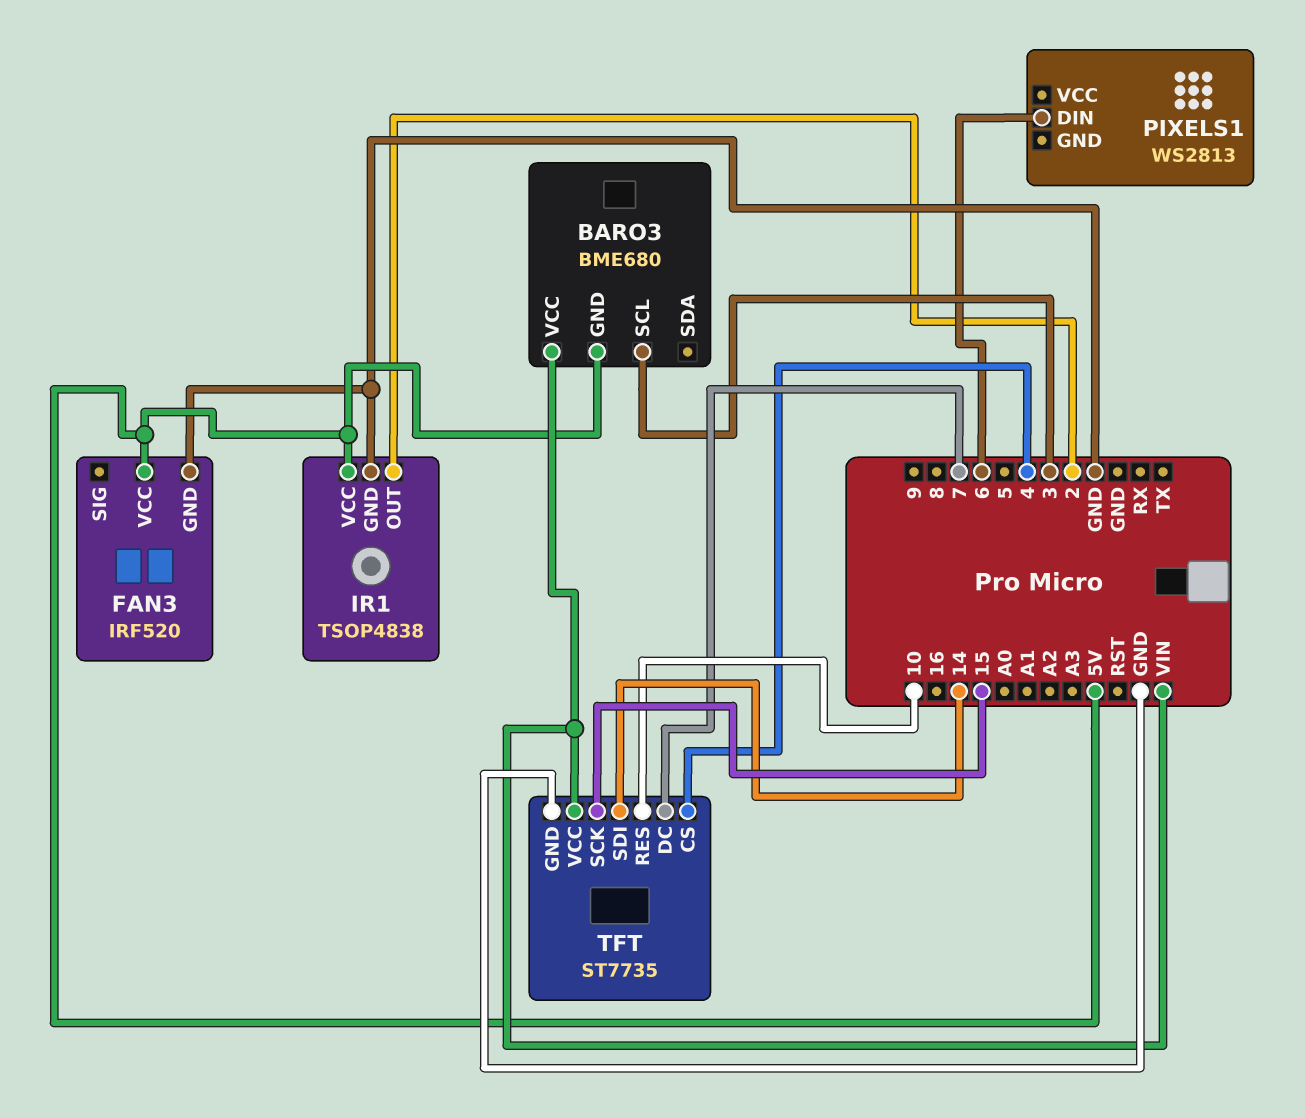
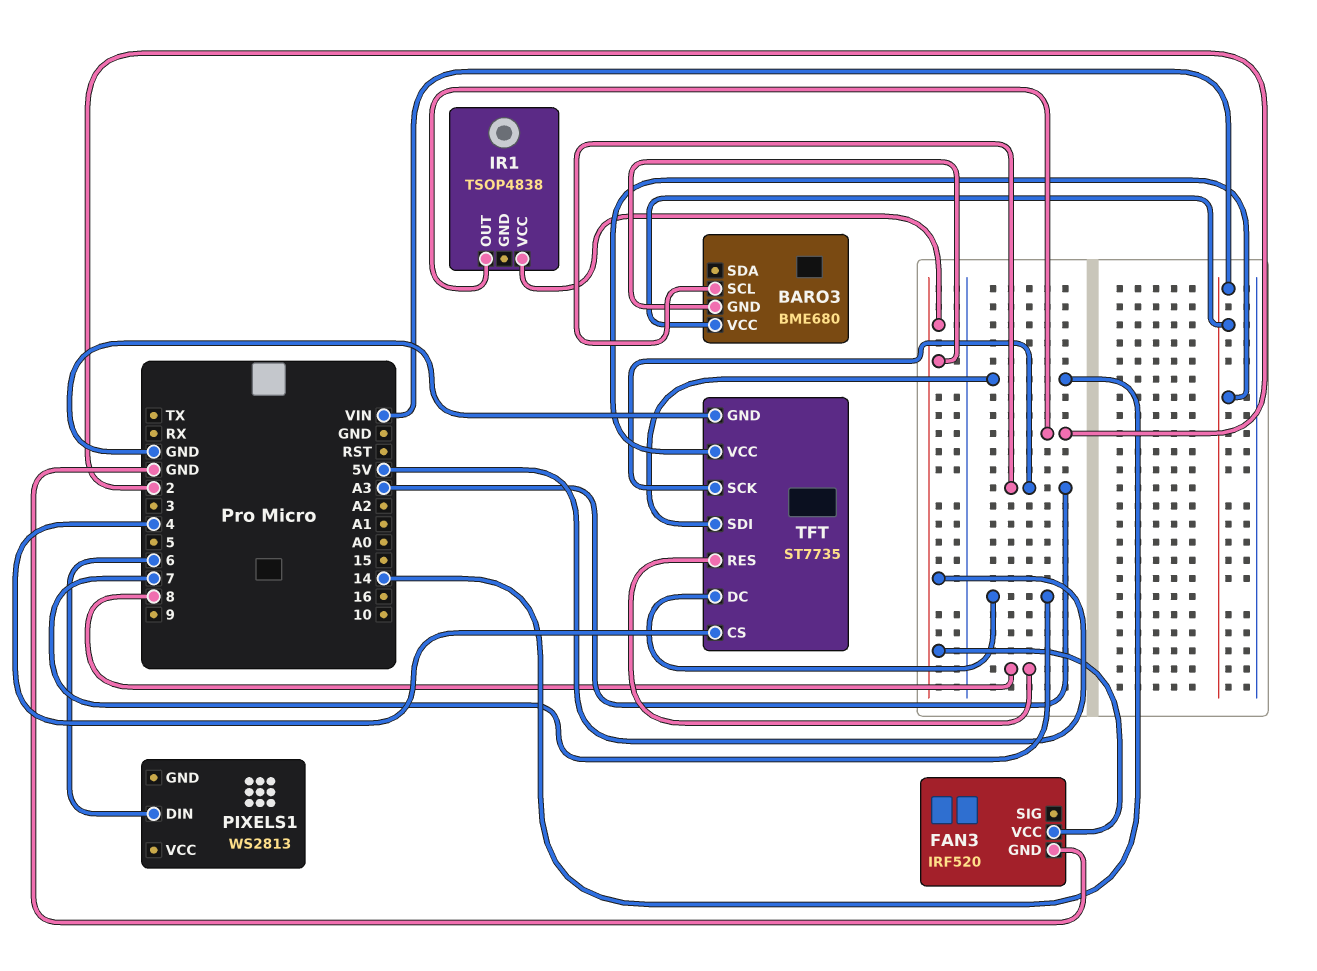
BARO3 pin SCL: 3 -> A3
IR1 pin GND: GND -> none
TFT pin RES: 10 -> 8
TFT pin SCK: 15 -> A3

